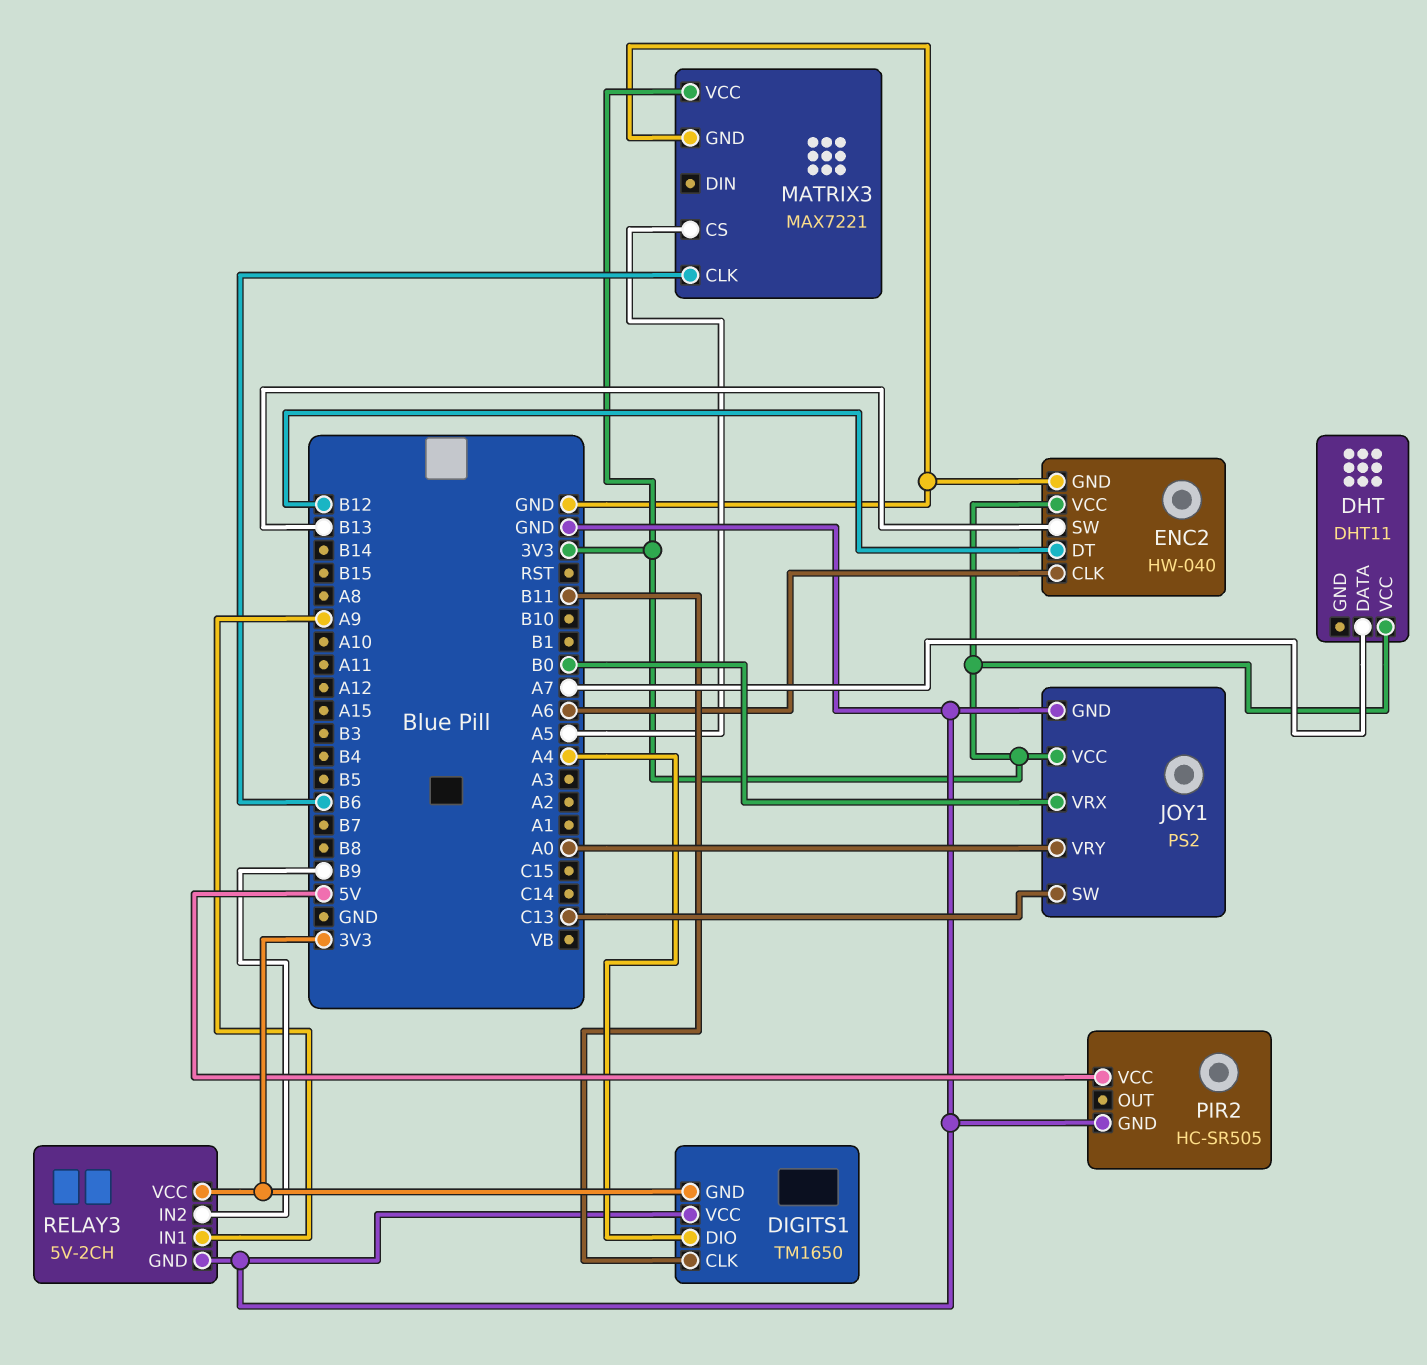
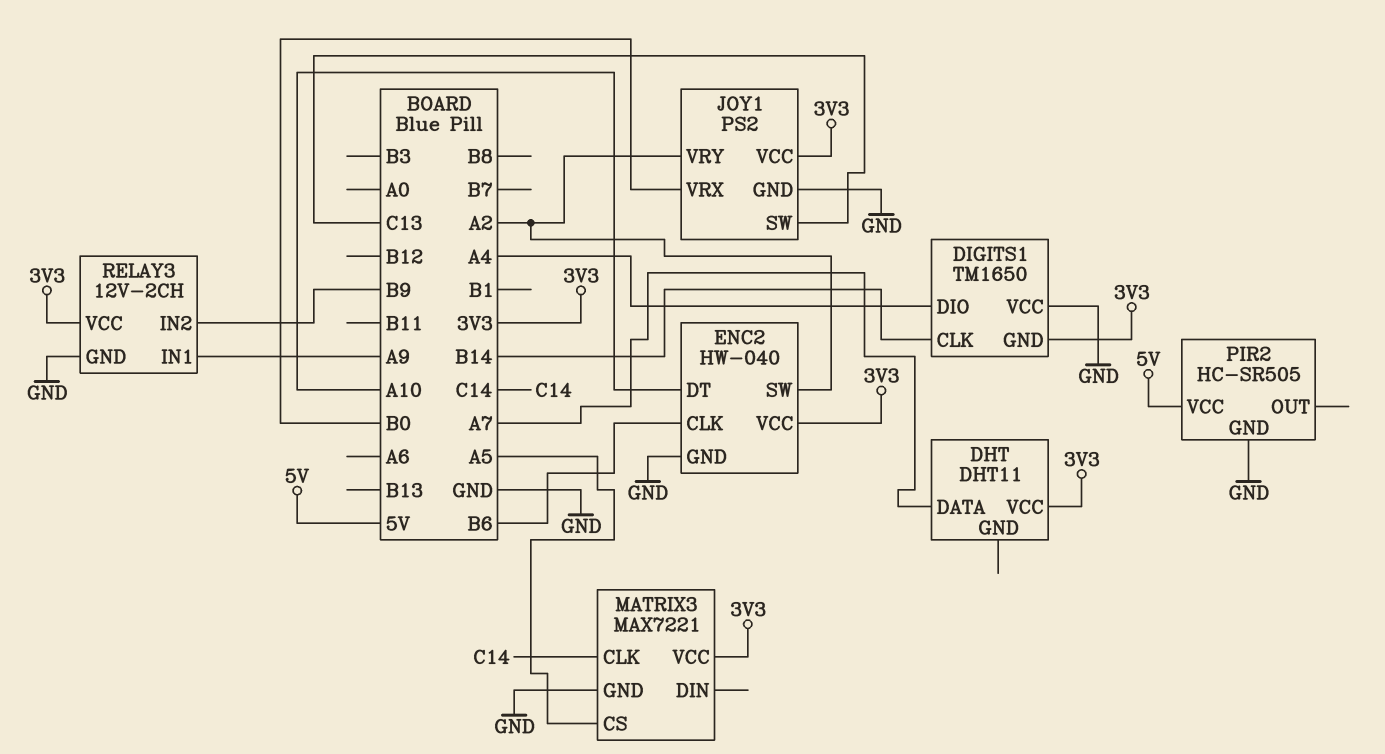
DIGITS1 pin CLK: B11 -> B14
ENC2 pin CLK: A6 -> B6
ENC2 pin DT: B12 -> A10
ENC2 pin SW: B13 -> A2
JOY1 pin VRY: A0 -> A2
MATRIX3 pin CLK: B6 -> C14
RELAY3: 5V-2CH -> 12V-2CH

